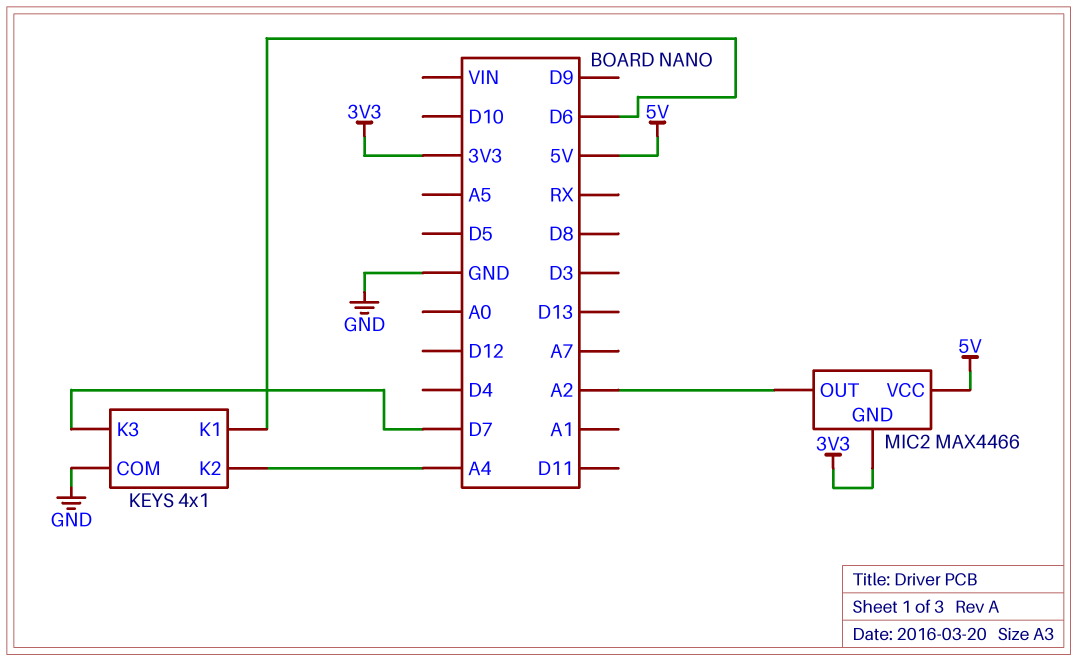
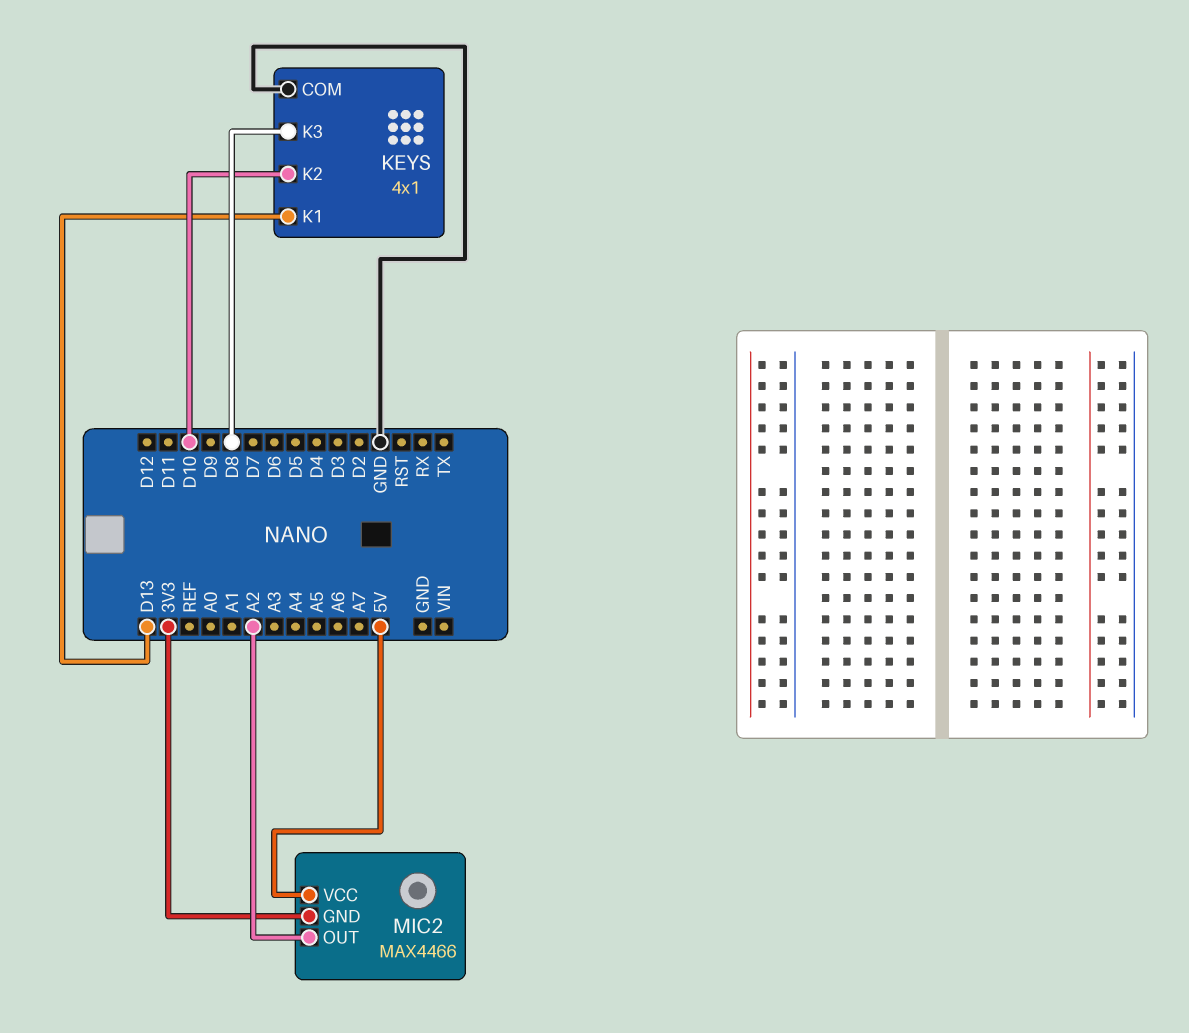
KEYS pin K1: D6 -> D13
KEYS pin K2: A4 -> D10
KEYS pin K3: D7 -> D8

